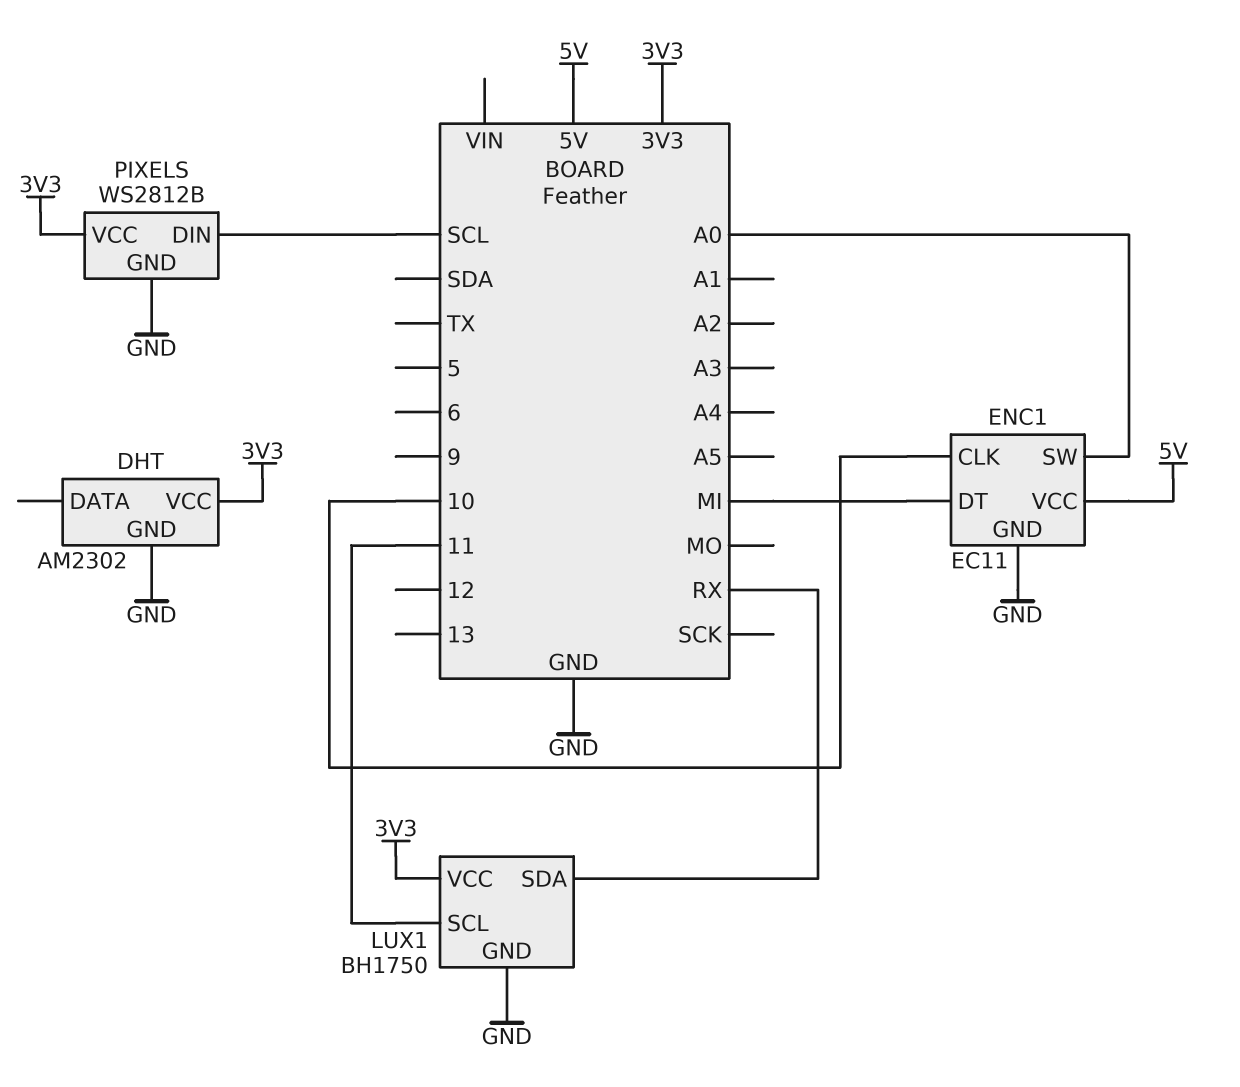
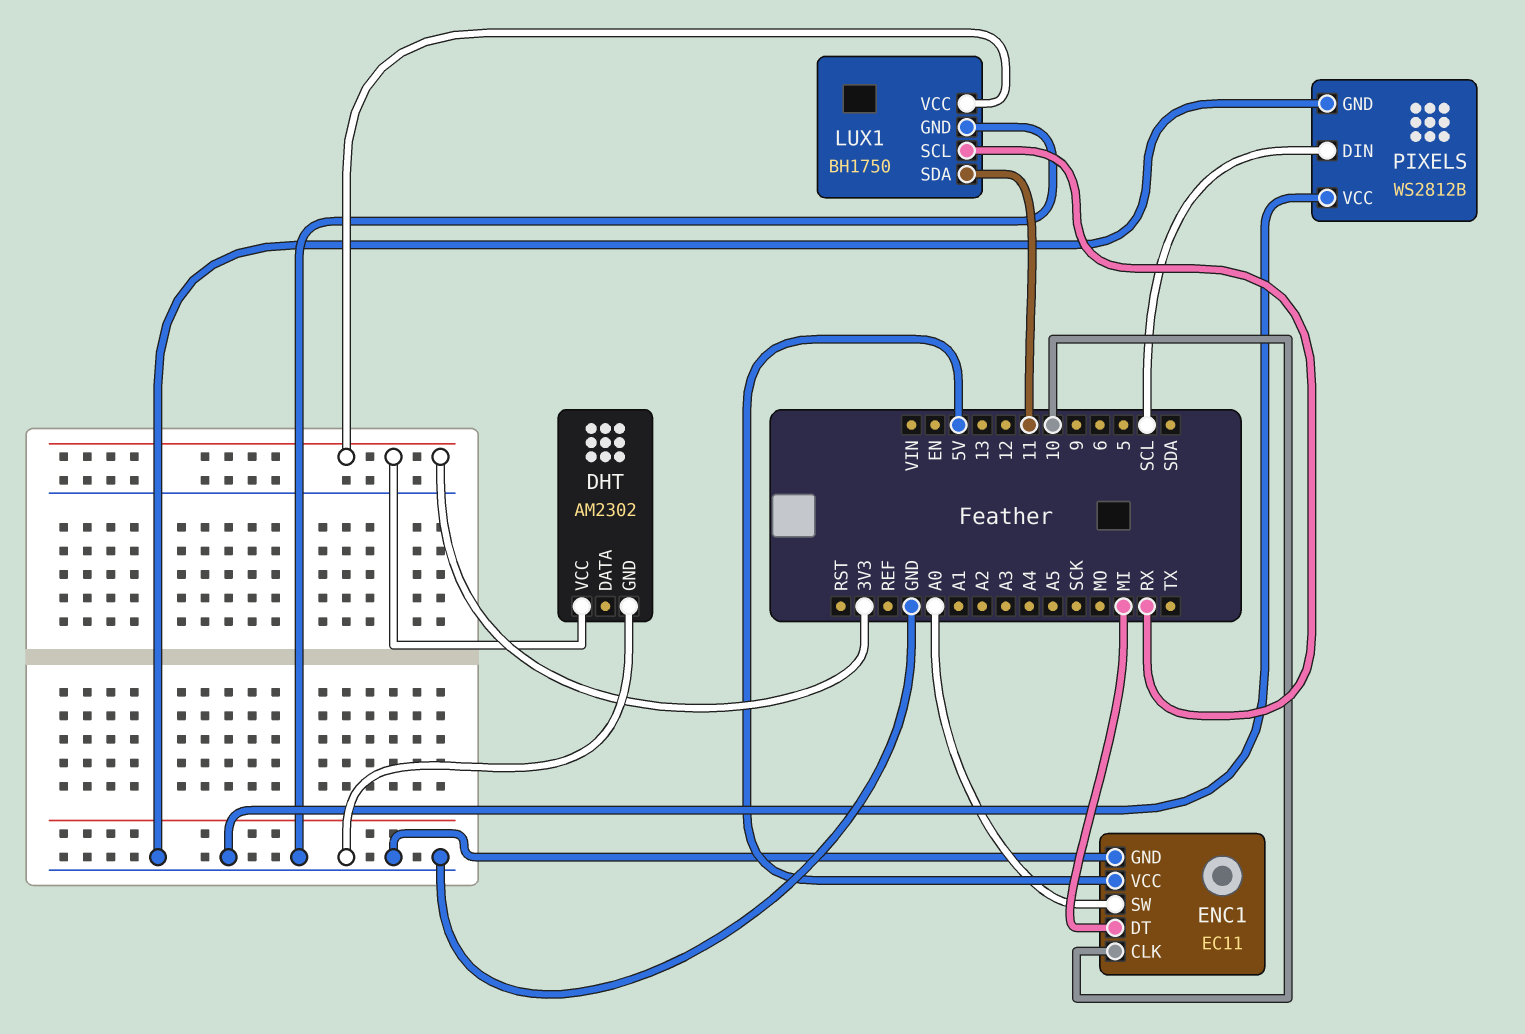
LUX1 pin SCL: 11 -> RX
LUX1 pin SDA: RX -> 11
PIXELS pin VCC: 3V3 -> GND

